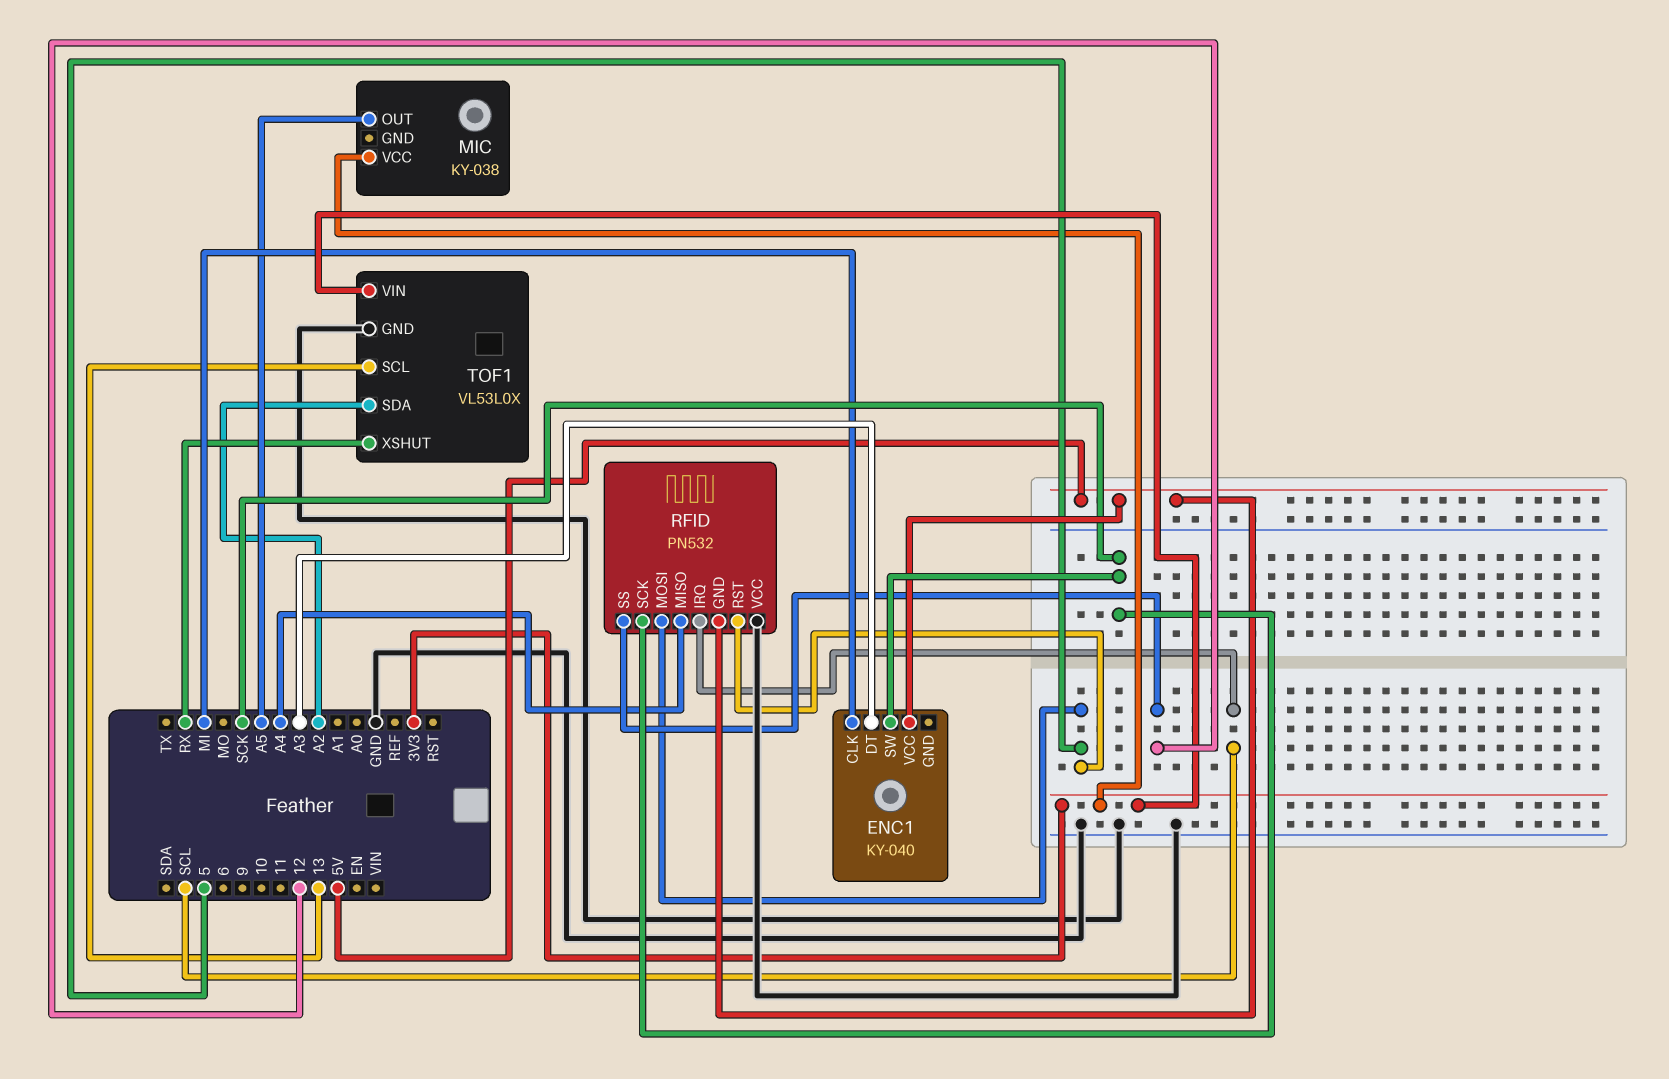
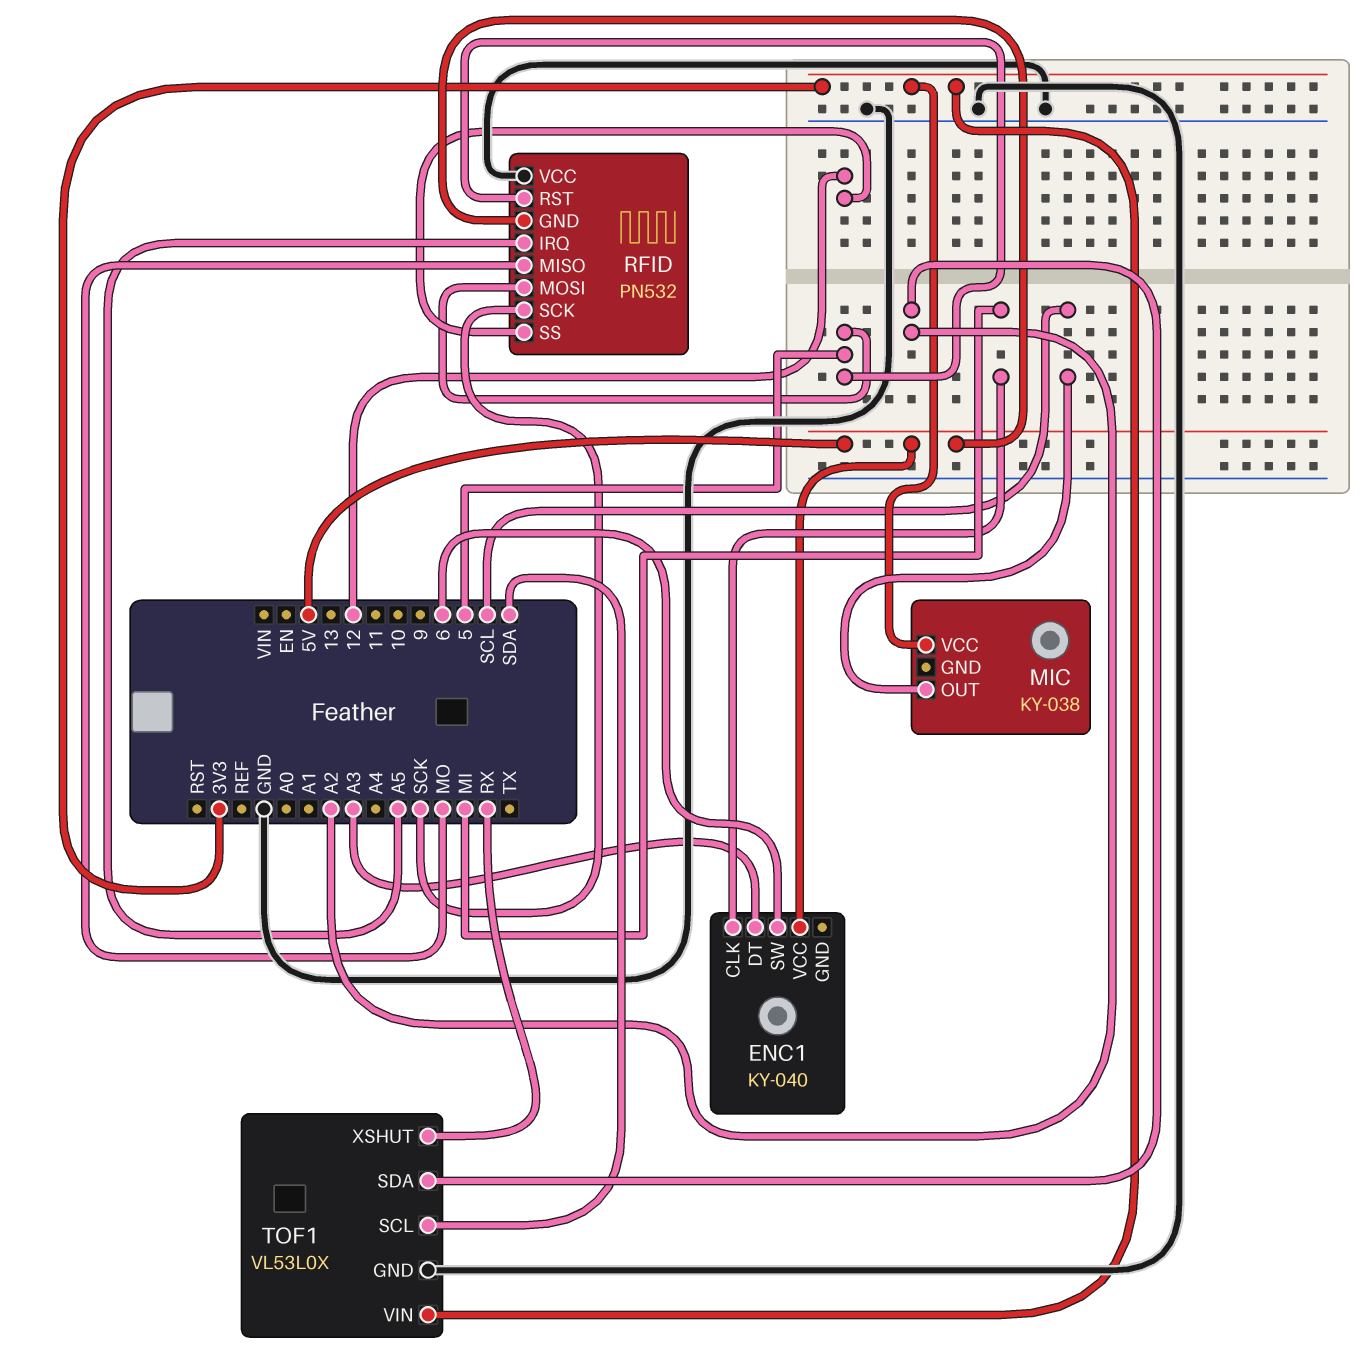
ENC1 pin SW: SCK -> 6
MIC pin OUT: A5 -> SCL
RFID pin IRQ: SCL -> A5
RFID pin MISO: A4 -> MO
TOF1 pin SCL: 13 -> SDA

